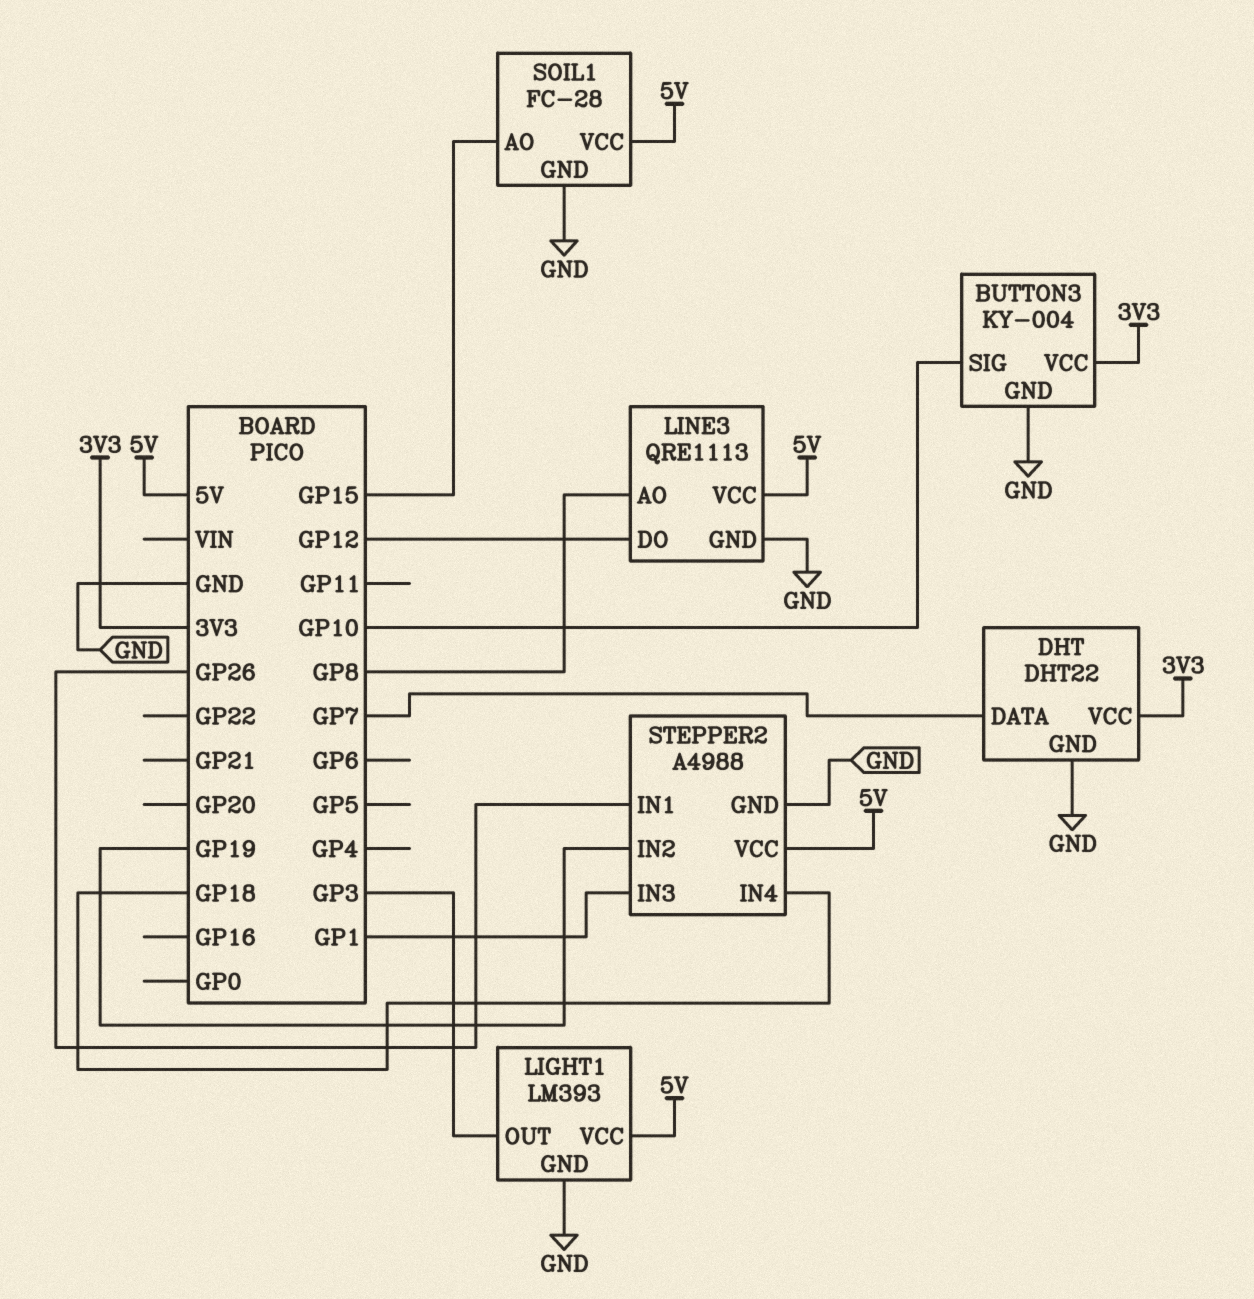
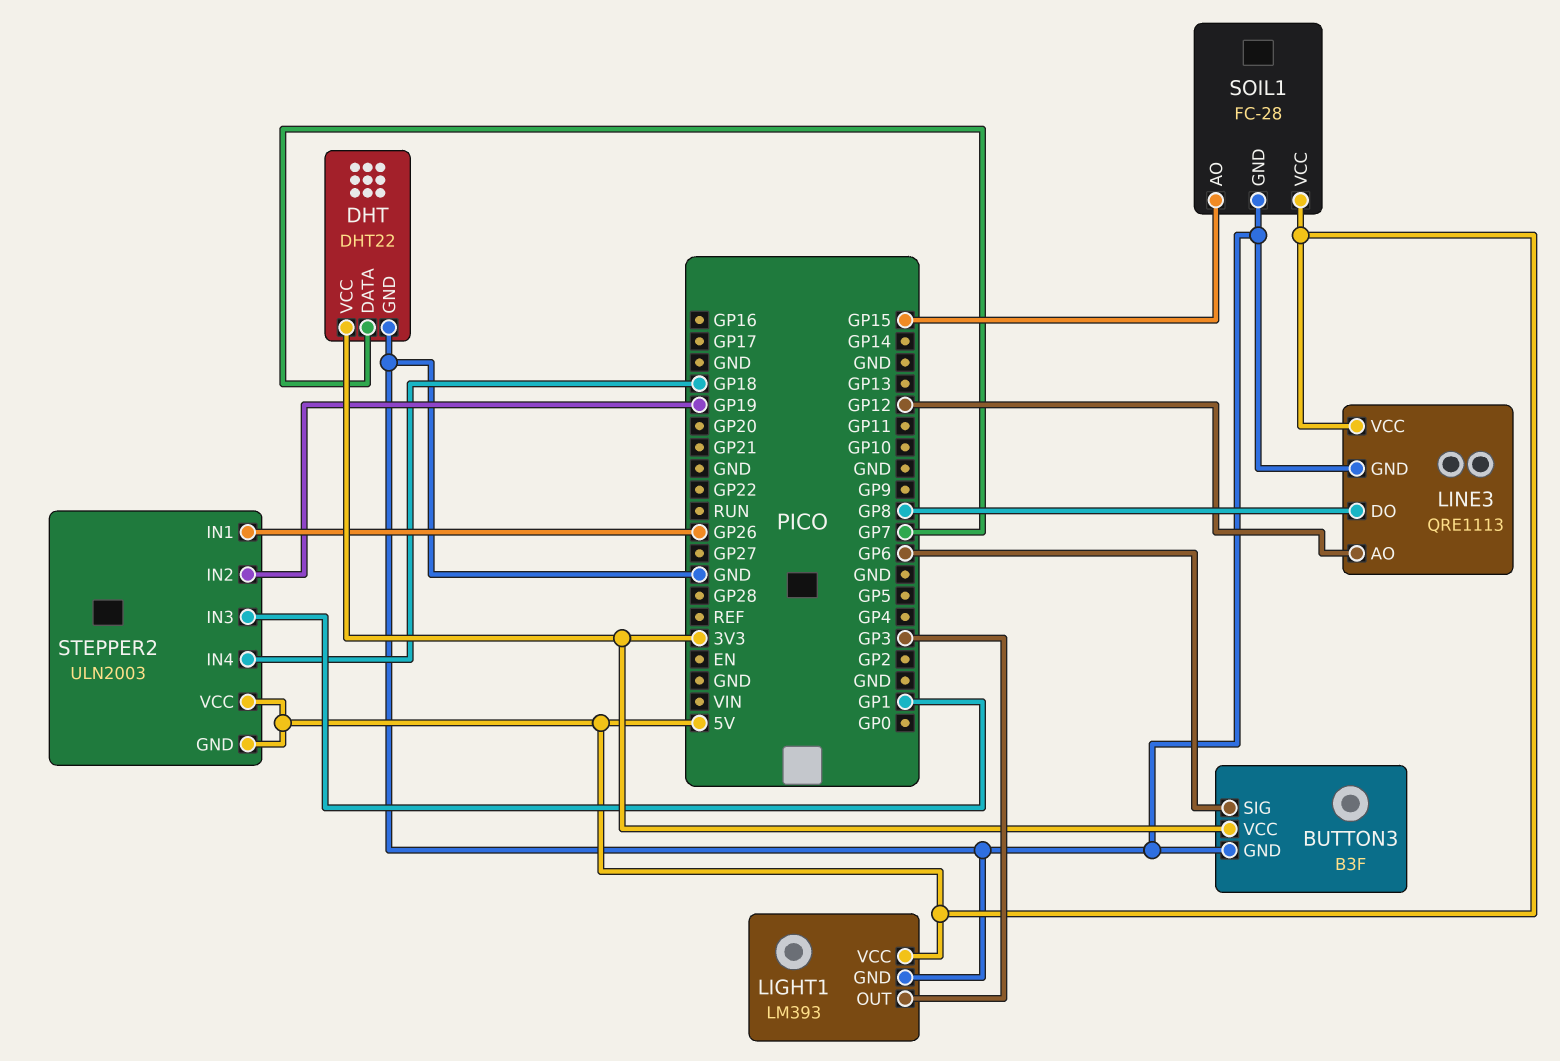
BUTTON3: KY-004 -> B3F
BUTTON3 pin SIG: GP10 -> GP6
LINE3 pin AO: GP8 -> GP12
LINE3 pin DO: GP12 -> GP8
STEPPER2: A4988 -> ULN2003
STEPPER2 pin GND: GND -> 5V

